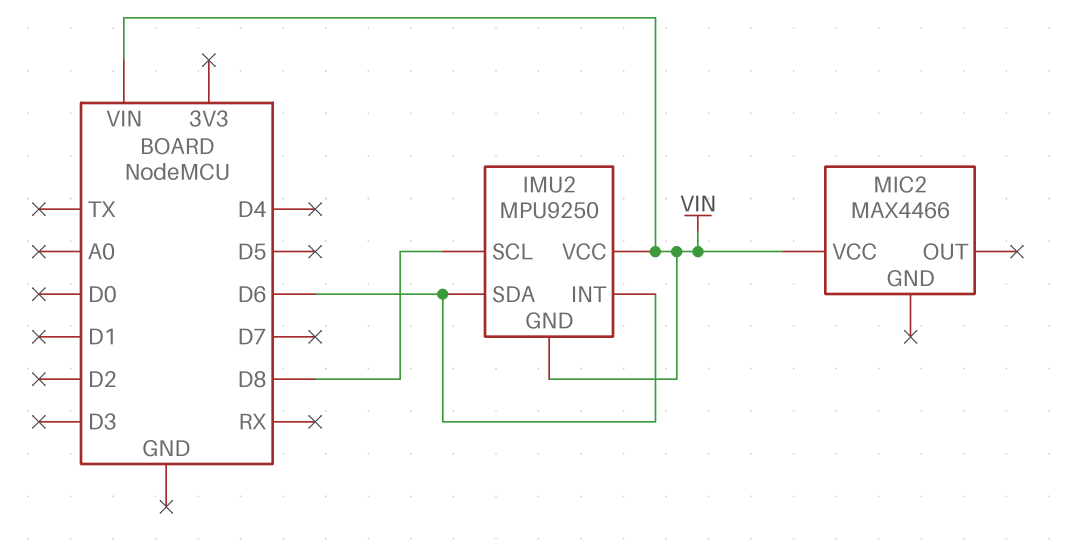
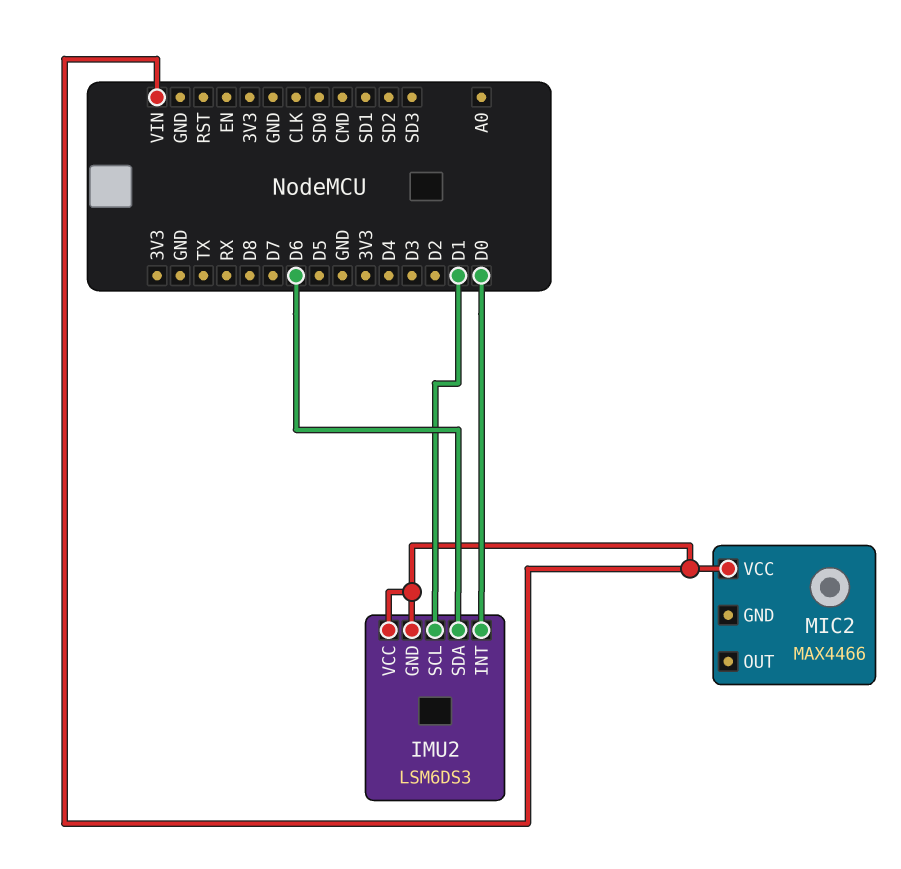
IMU2: MPU9250 -> LSM6DS3
IMU2 pin INT: D6 -> D0
IMU2 pin SCL: D8 -> D1

